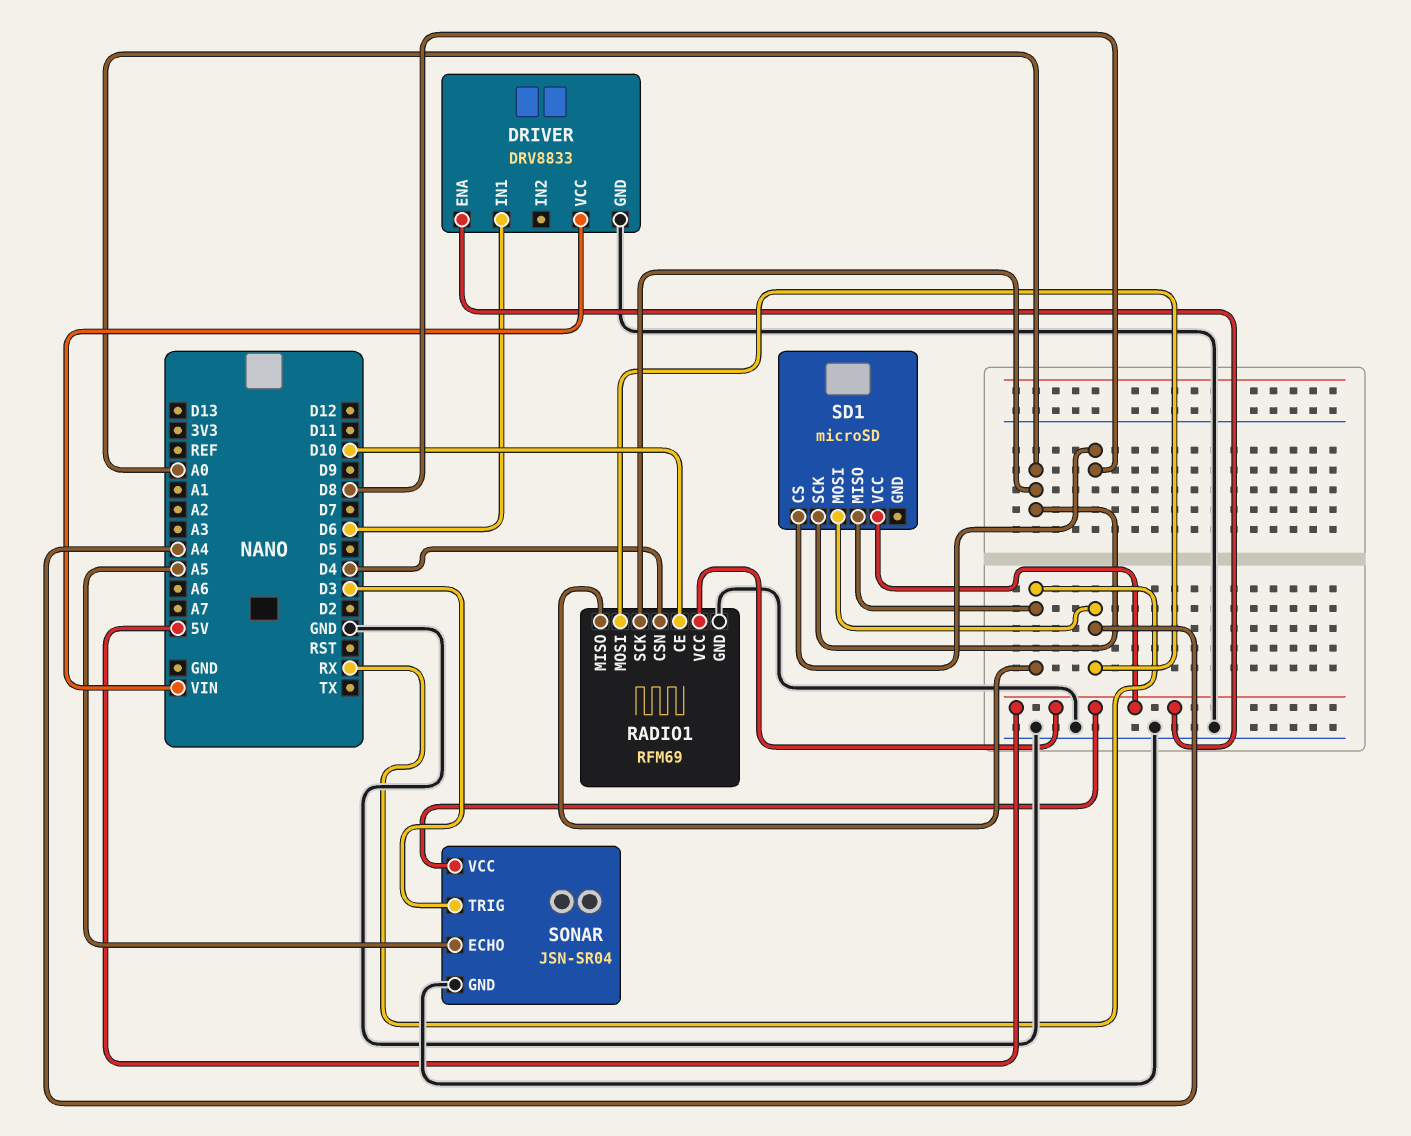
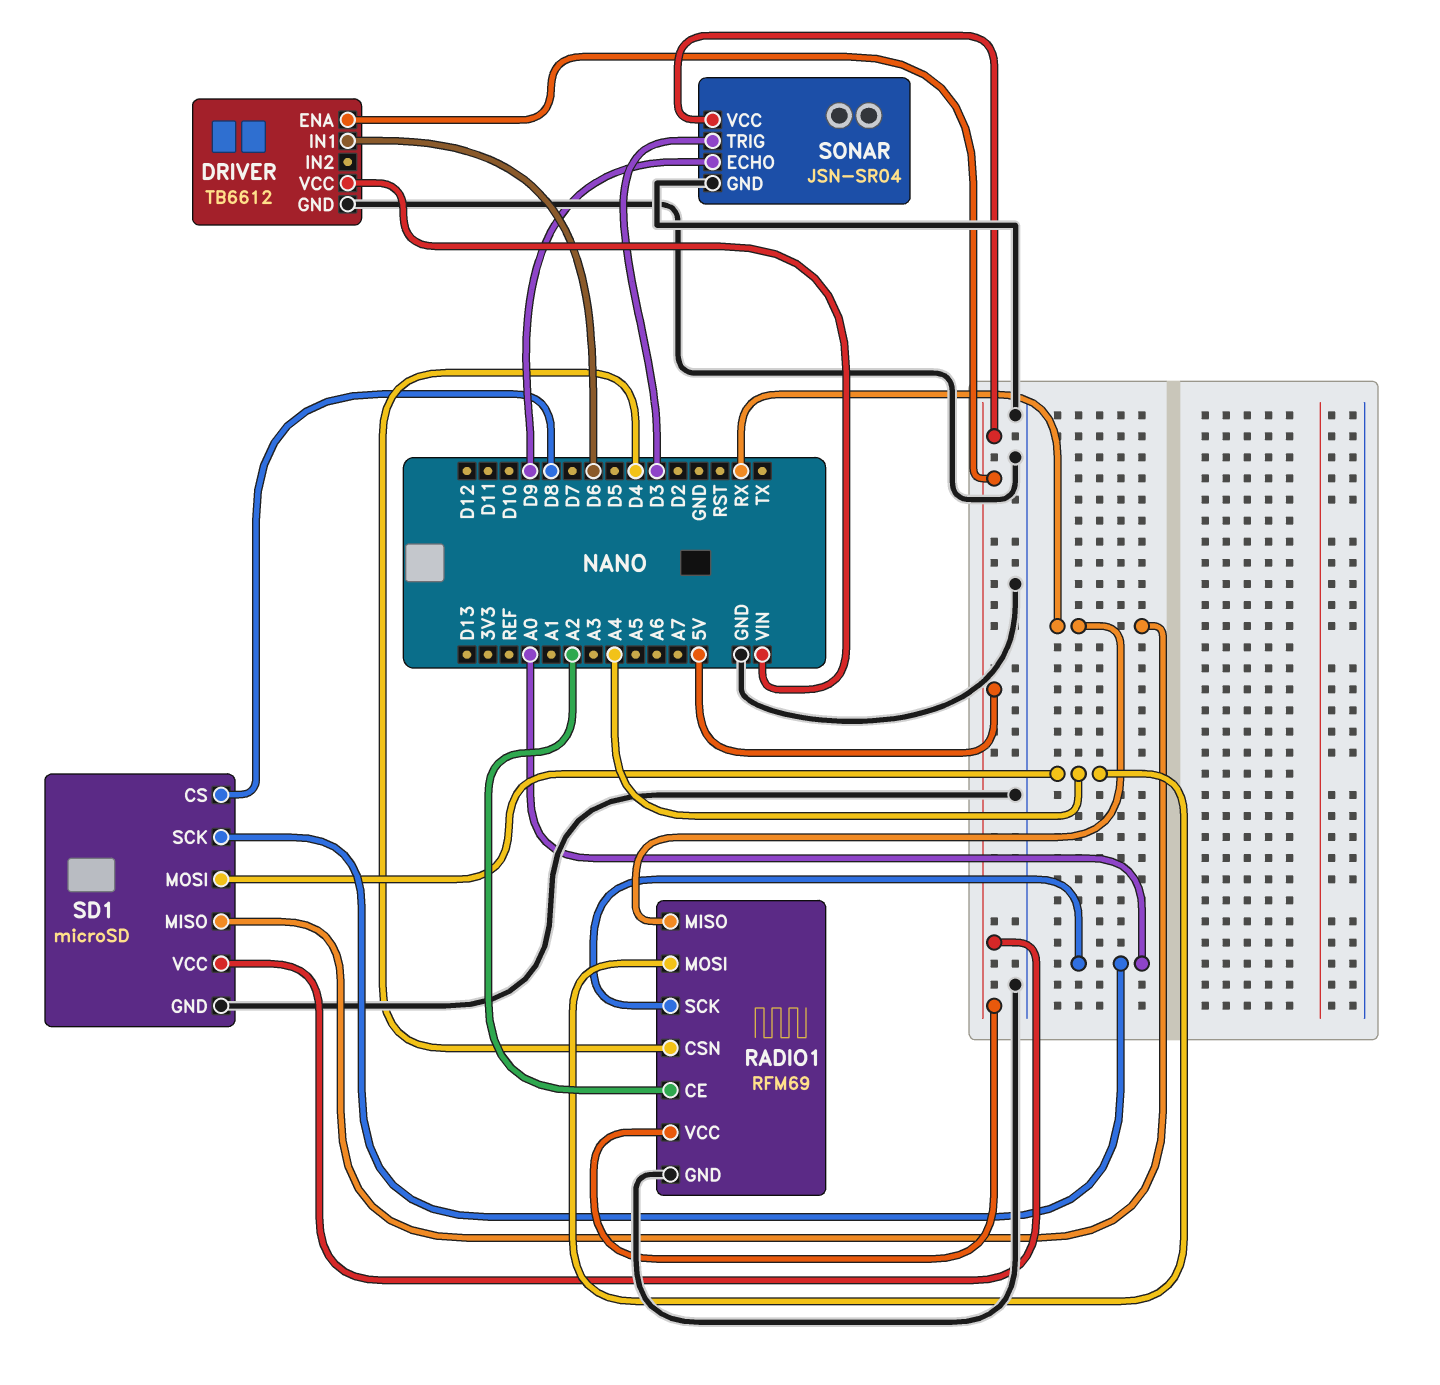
DRIVER: DRV8833 -> TB6612
RADIO1 pin CE: D10 -> A2
SD1 pin GND: none -> GND
SONAR pin ECHO: A5 -> D9

